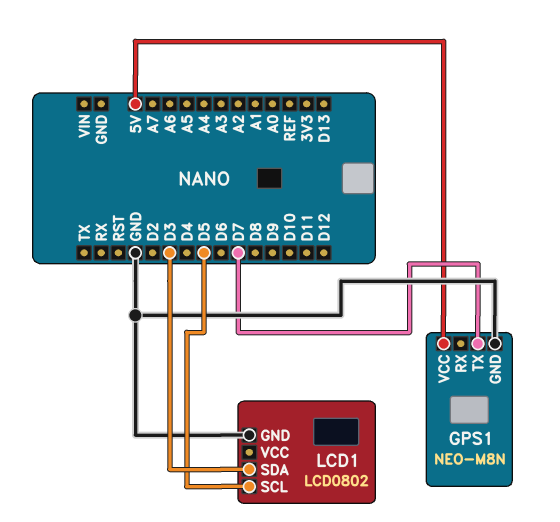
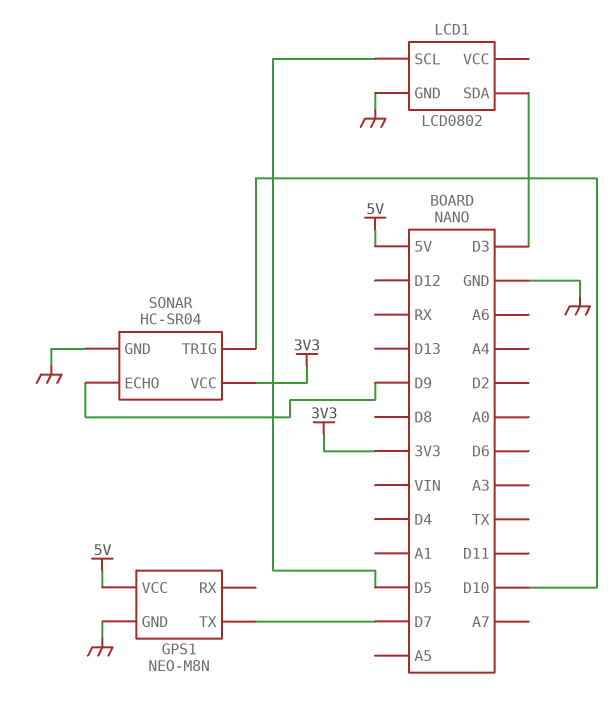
SONAR: none -> HC-SR04
SONAR pin ECHO: none -> D9
SONAR pin GND: none -> GND
SONAR pin TRIG: none -> D10
SONAR pin VCC: none -> 3V3

